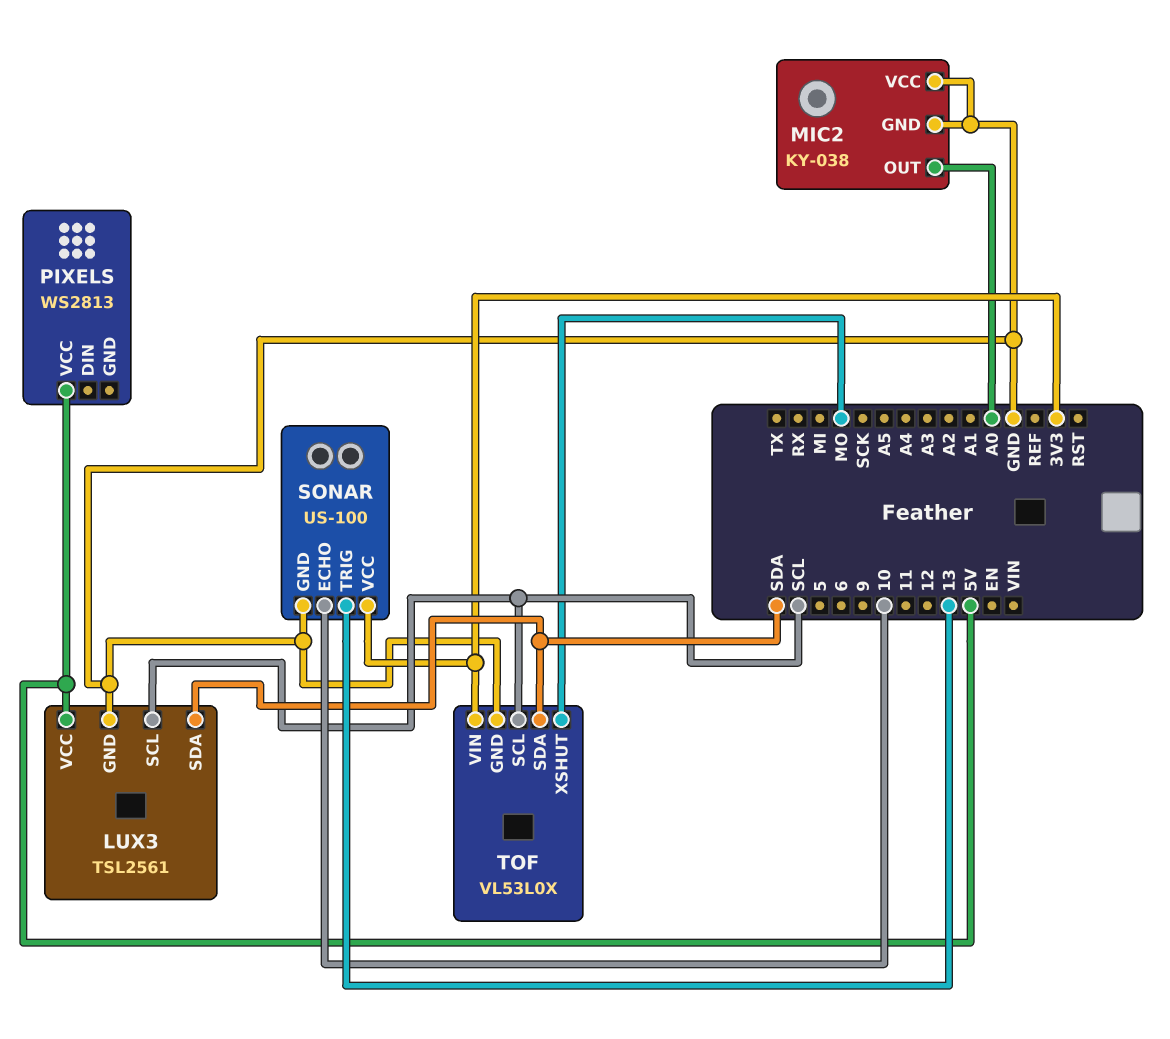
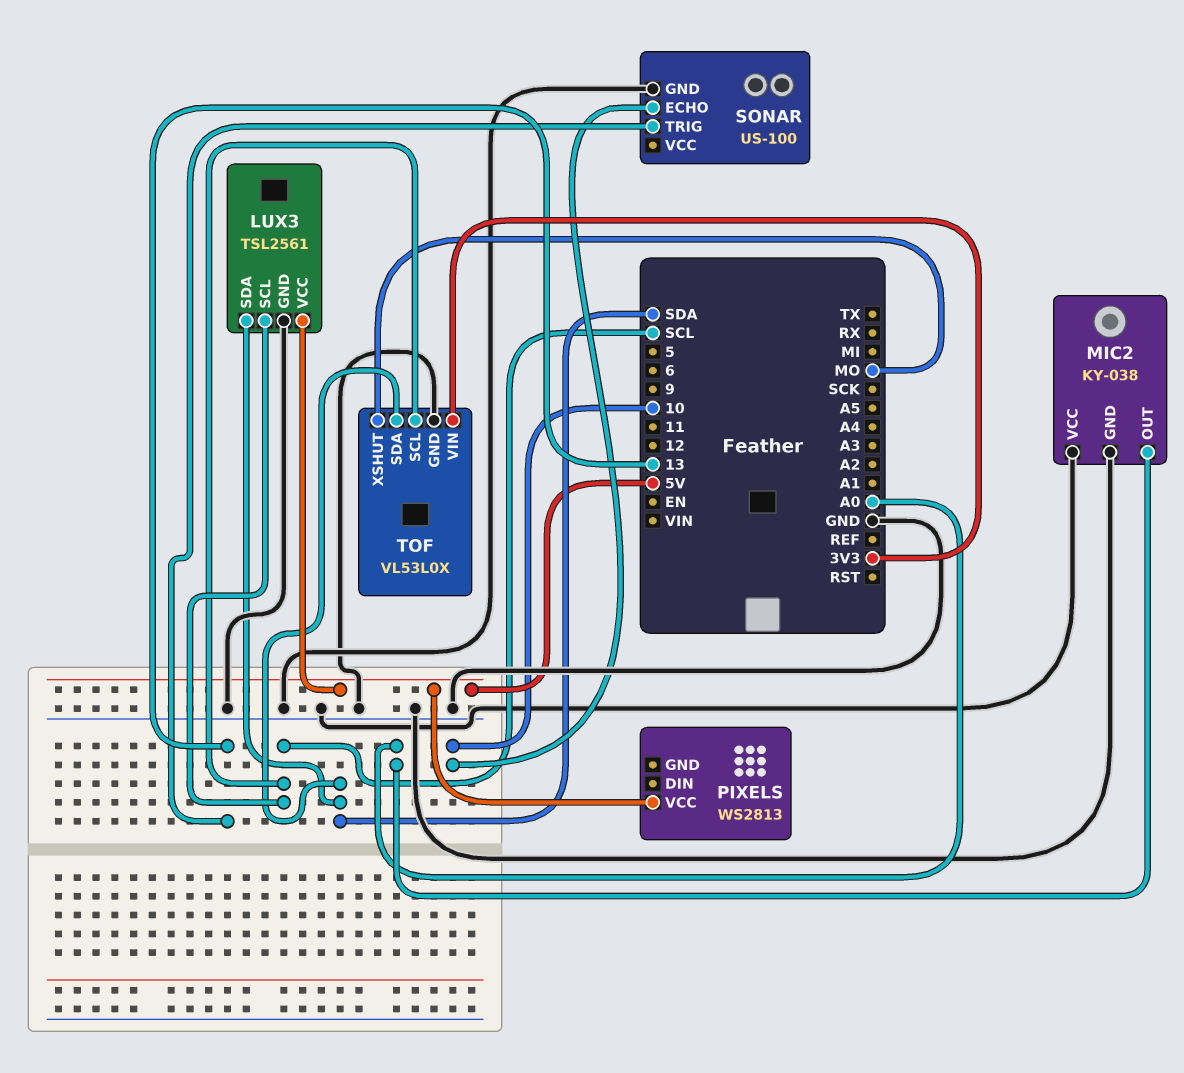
SONAR pin VCC: 3V3 -> none

